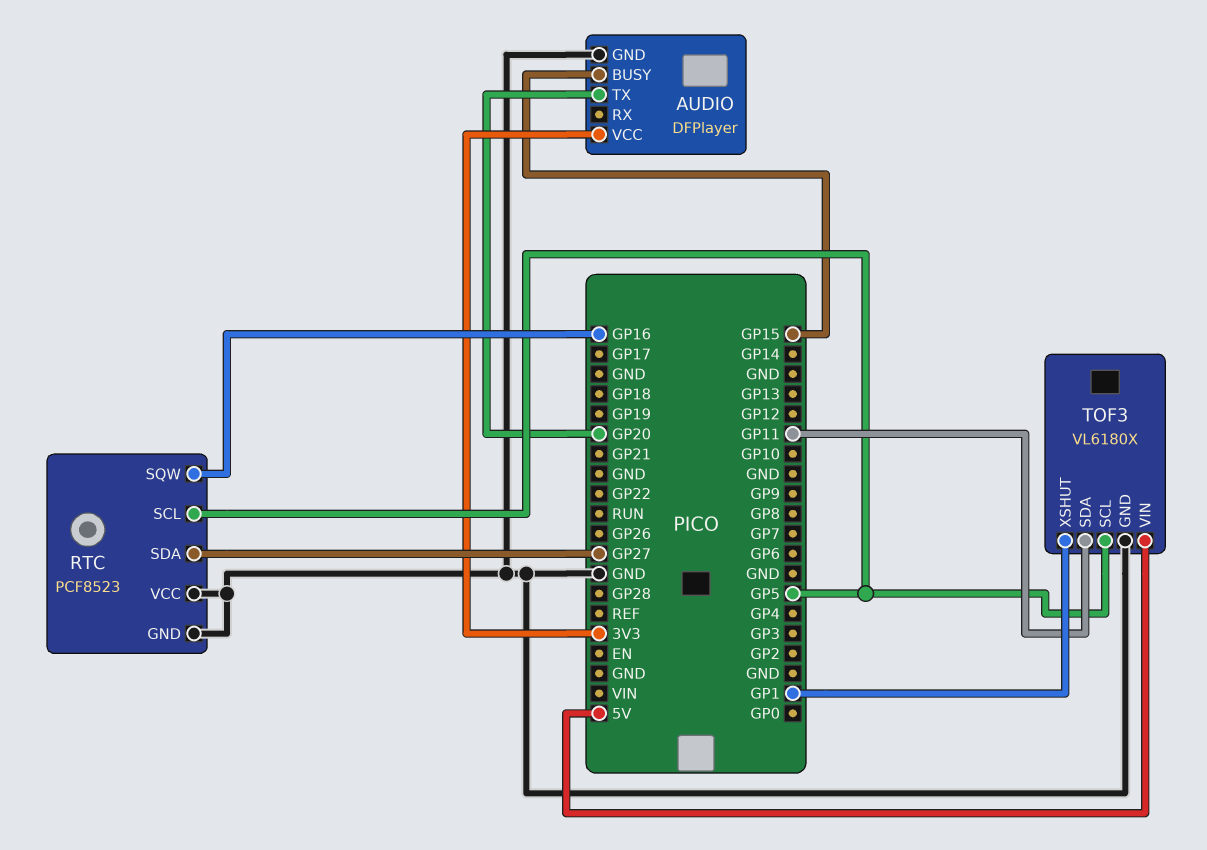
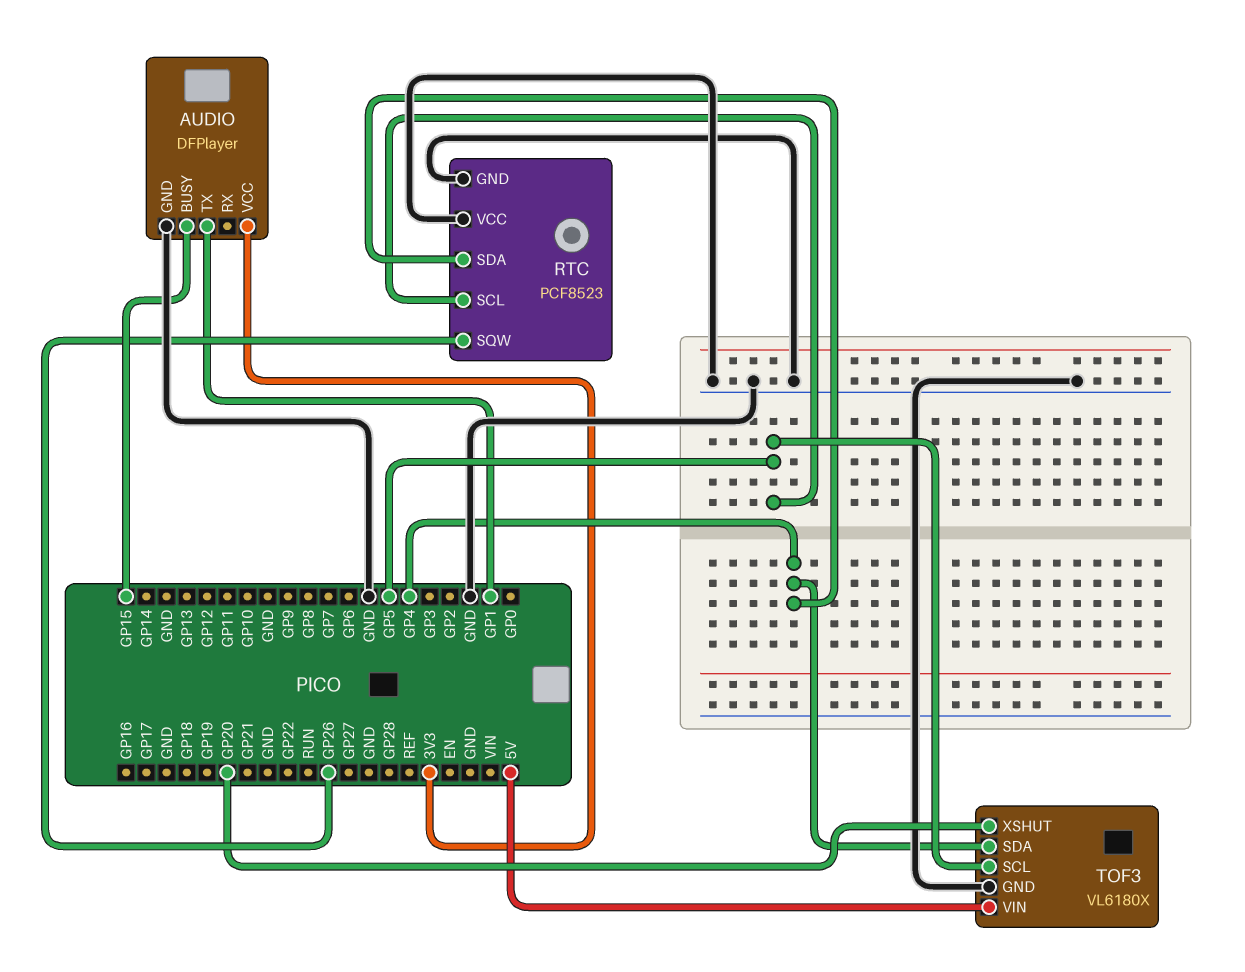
AUDIO pin TX: GP20 -> GP1
RTC pin SDA: GP27 -> GP4
RTC pin SQW: GP16 -> GP26
TOF3 pin SDA: GP11 -> GP4
TOF3 pin XSHUT: GP1 -> GP20

